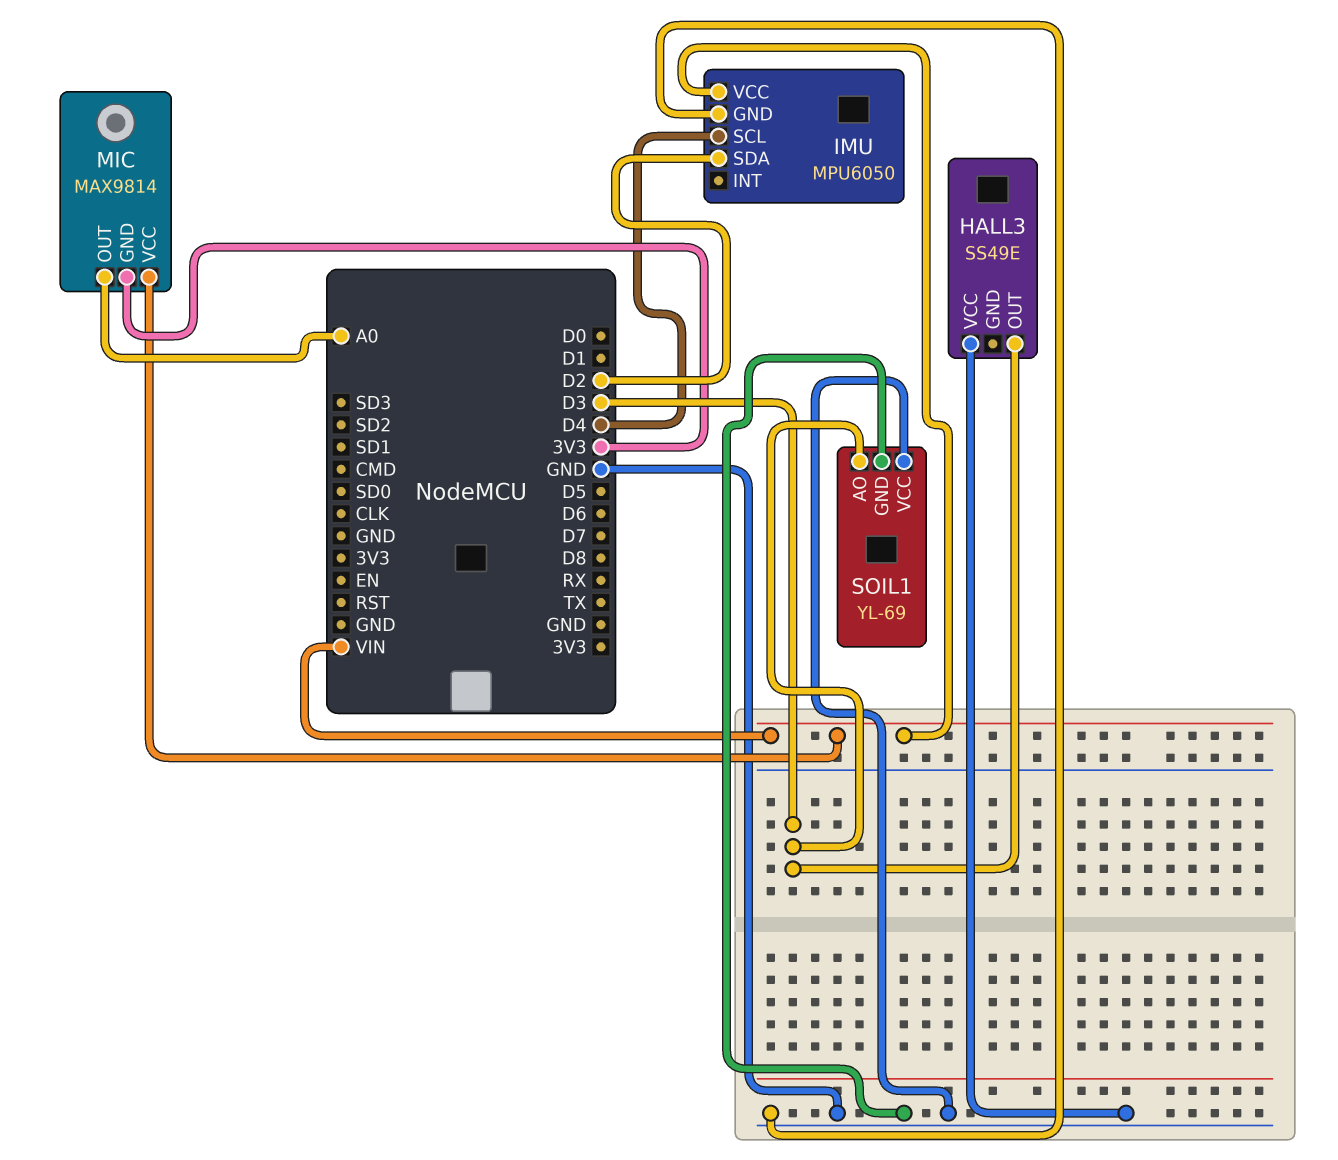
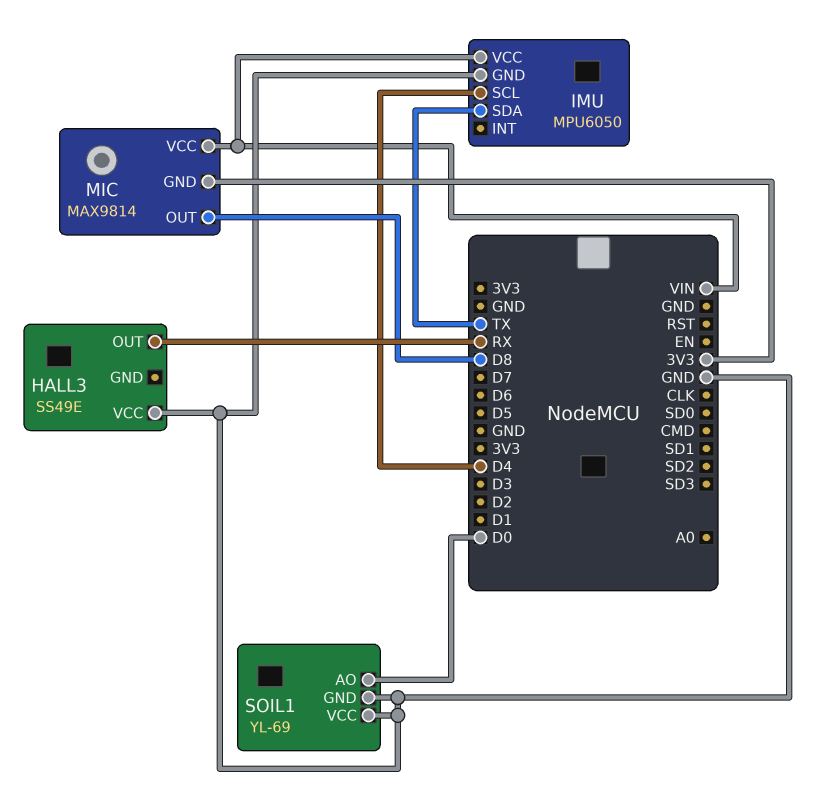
HALL3 pin OUT: D3 -> RX
IMU pin SDA: D2 -> TX
MIC pin OUT: A0 -> D8
SOIL1 pin AO: D3 -> D0

